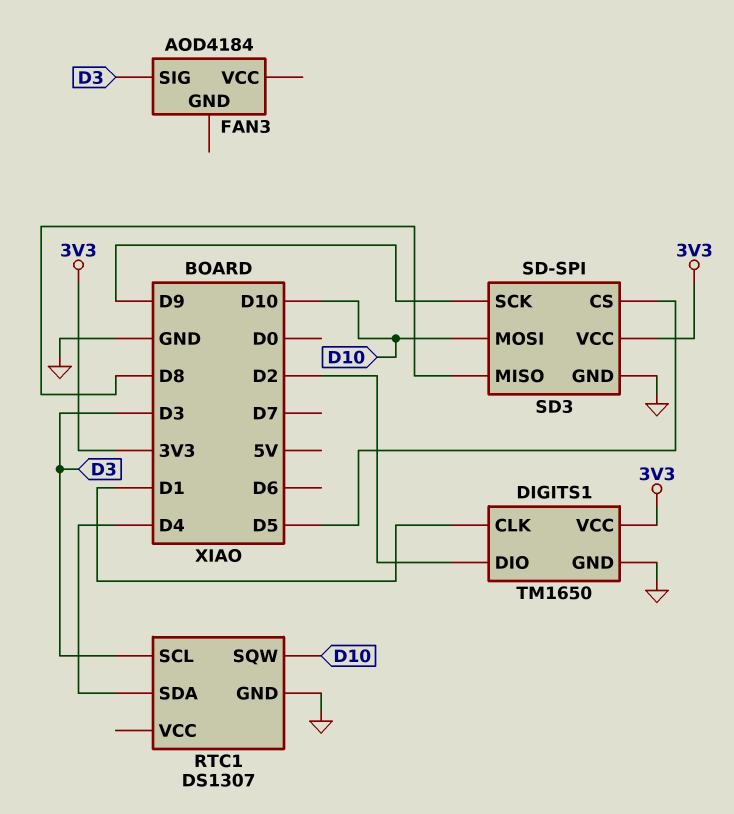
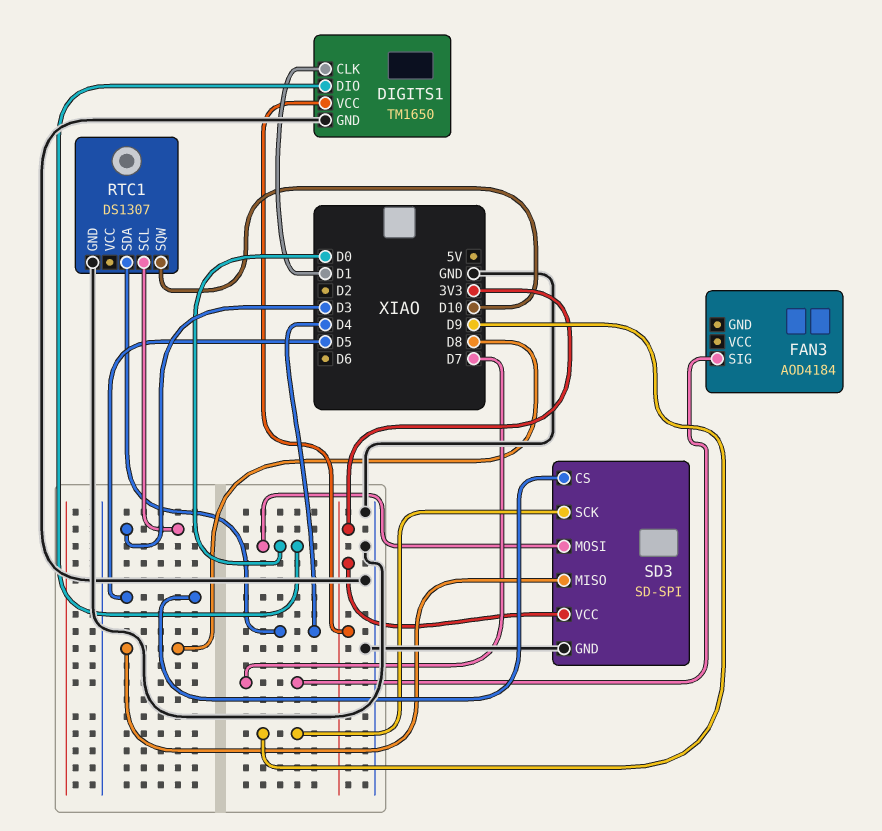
DIGITS1 pin DIO: D2 -> D0
FAN3 pin SIG: D3 -> D7
SD3 pin MOSI: D10 -> D0

